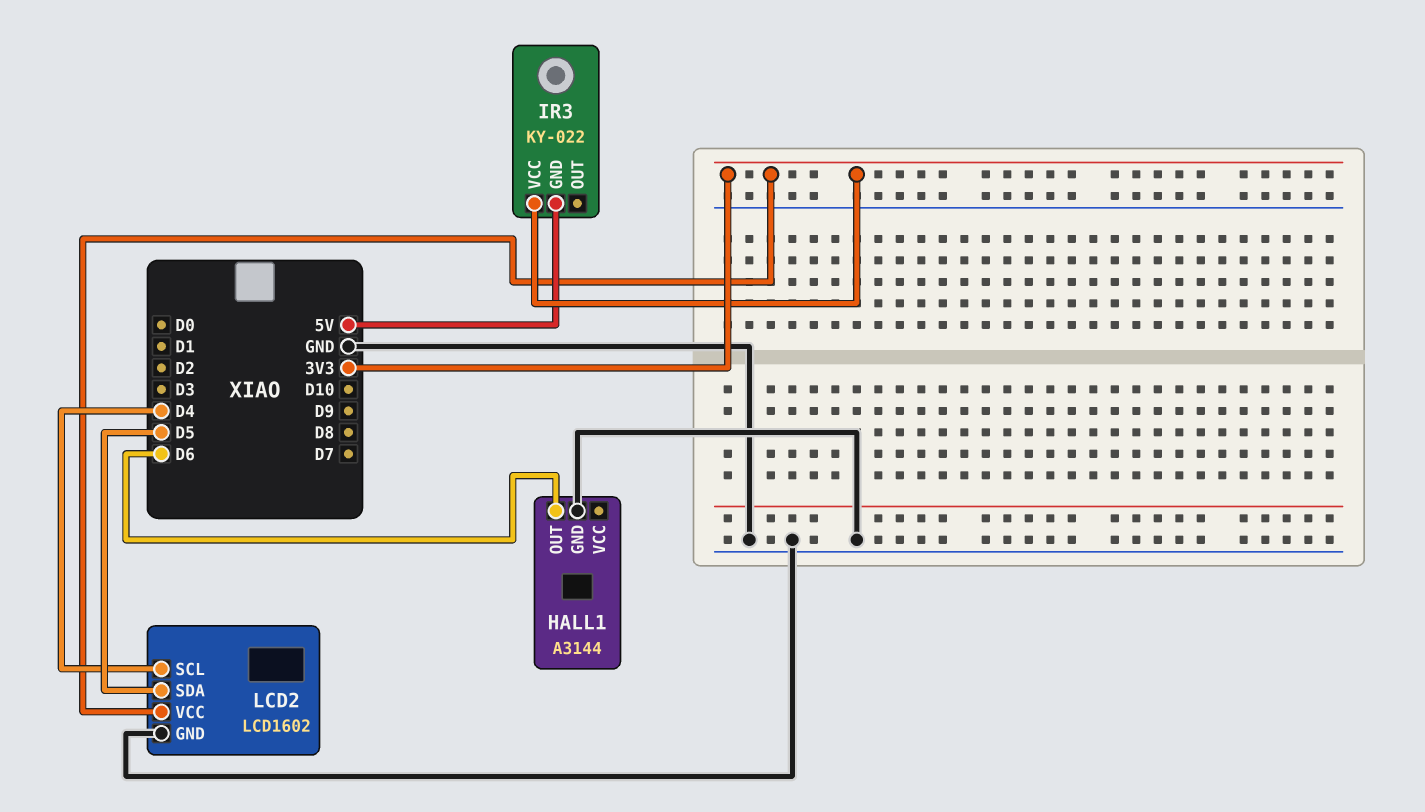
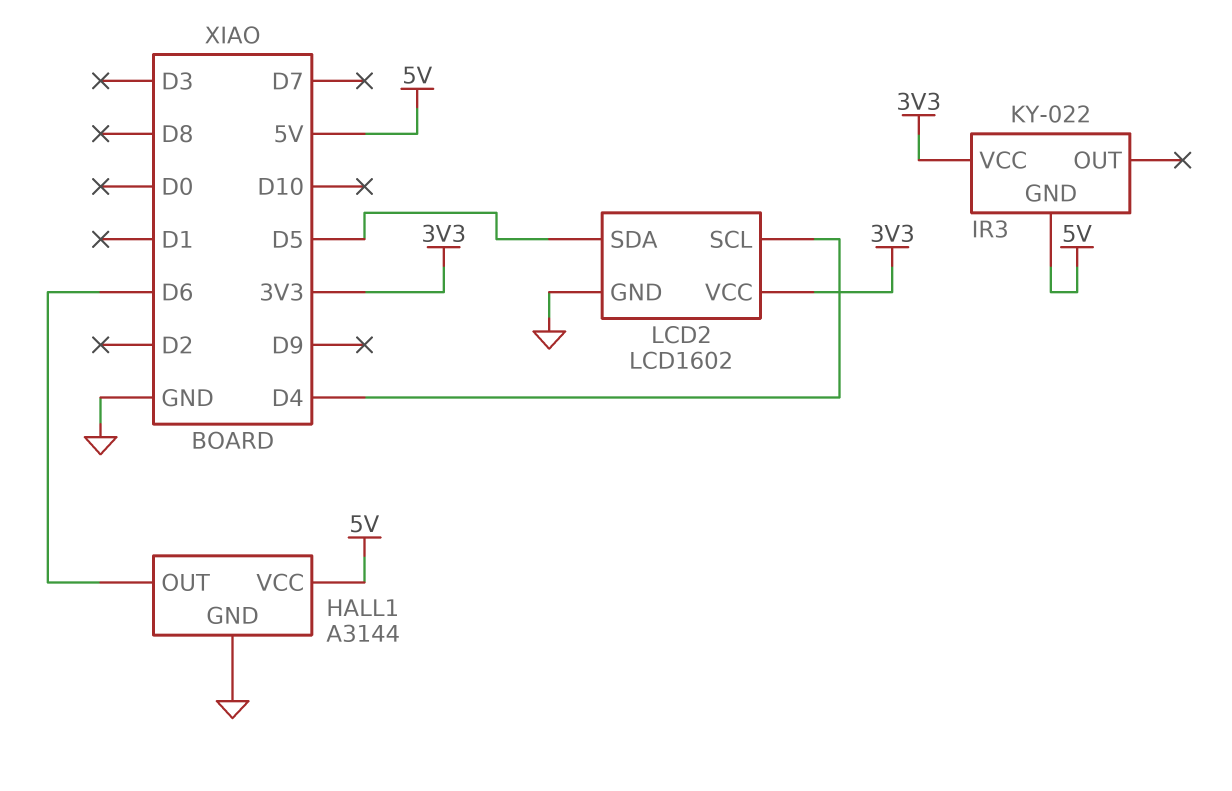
HALL1 pin VCC: none -> 5V

